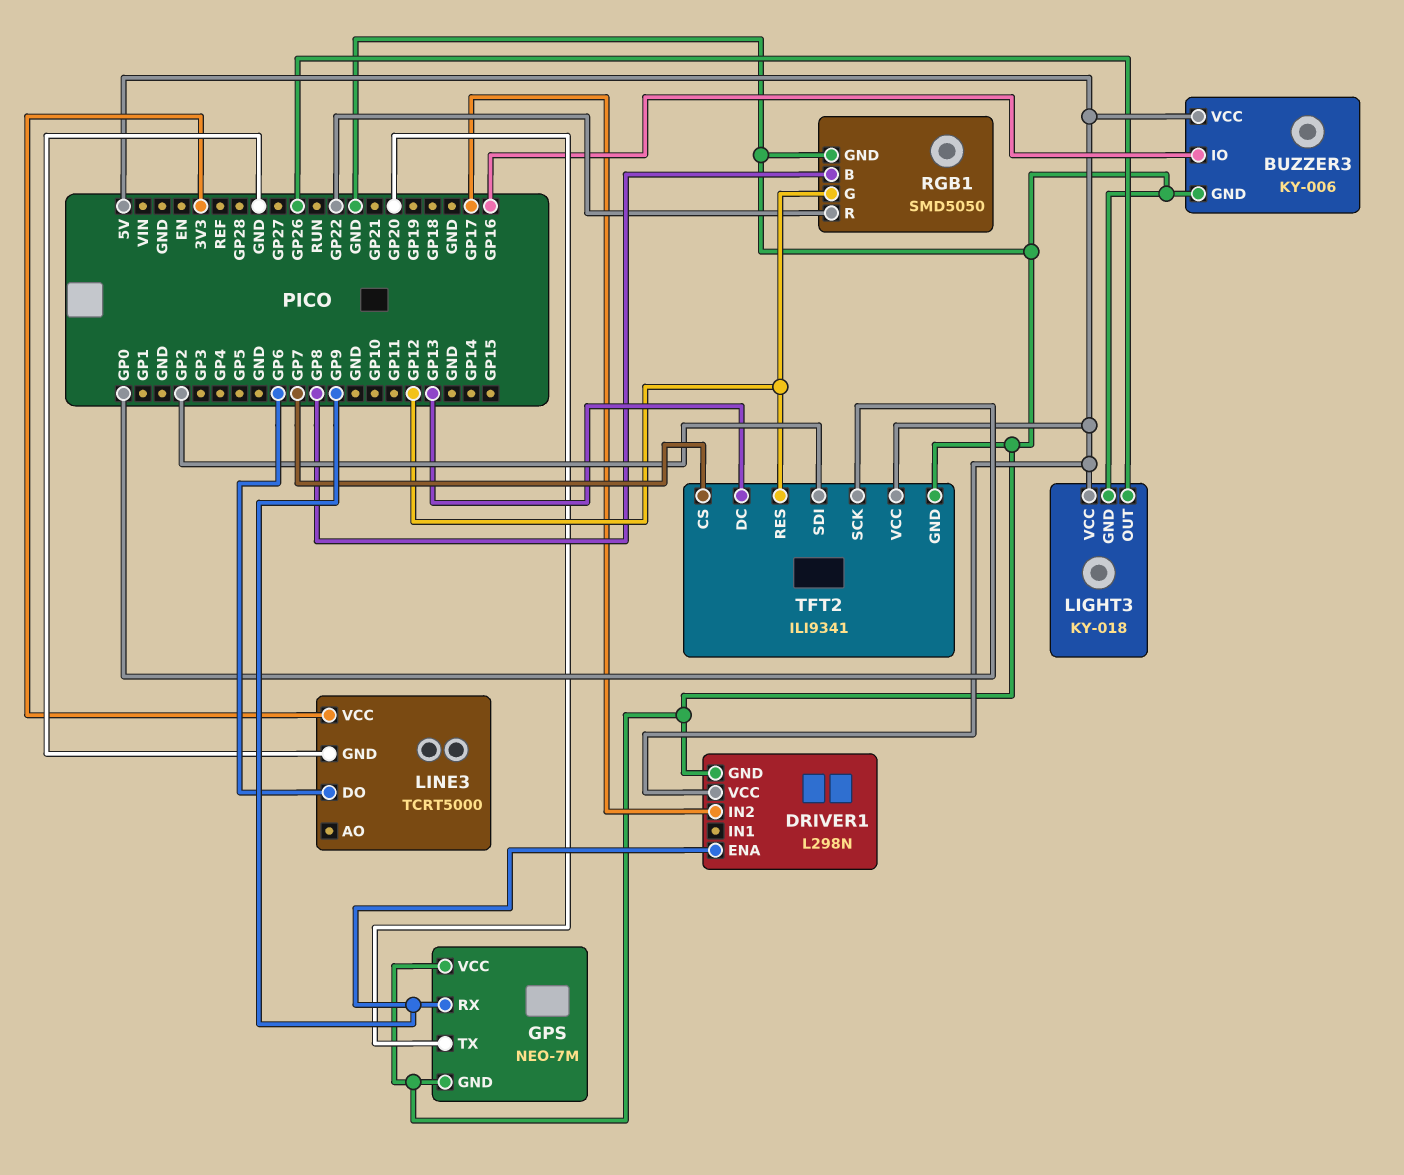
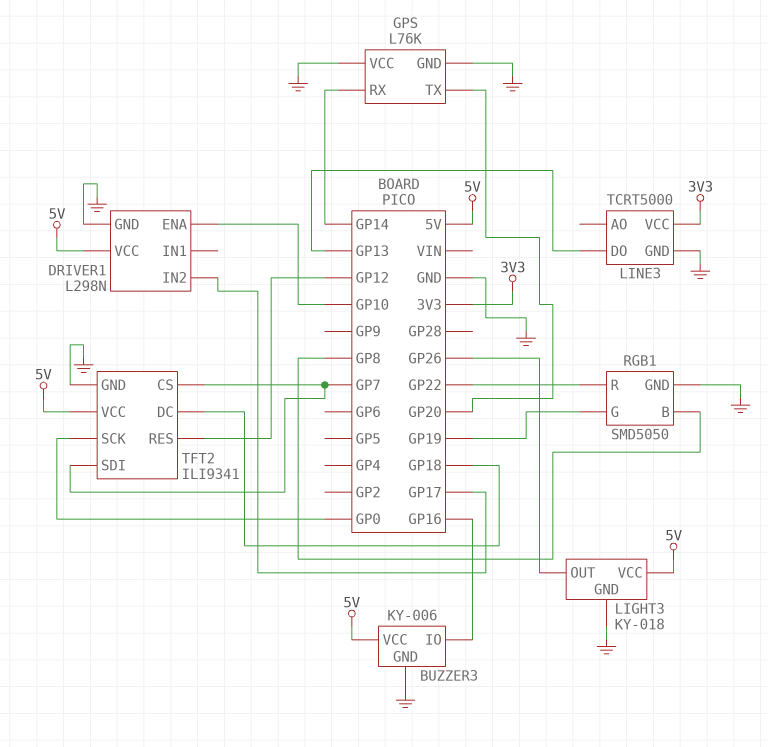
DRIVER1 pin ENA: GP9 -> GP10
GPS: NEO-7M -> L76K
GPS pin RX: GP9 -> GP14
LINE3 pin DO: GP6 -> GP13
RGB1 pin G: GP12 -> GP19
TFT2 pin DC: GP13 -> GP18
TFT2 pin SDI: GP2 -> GP7

